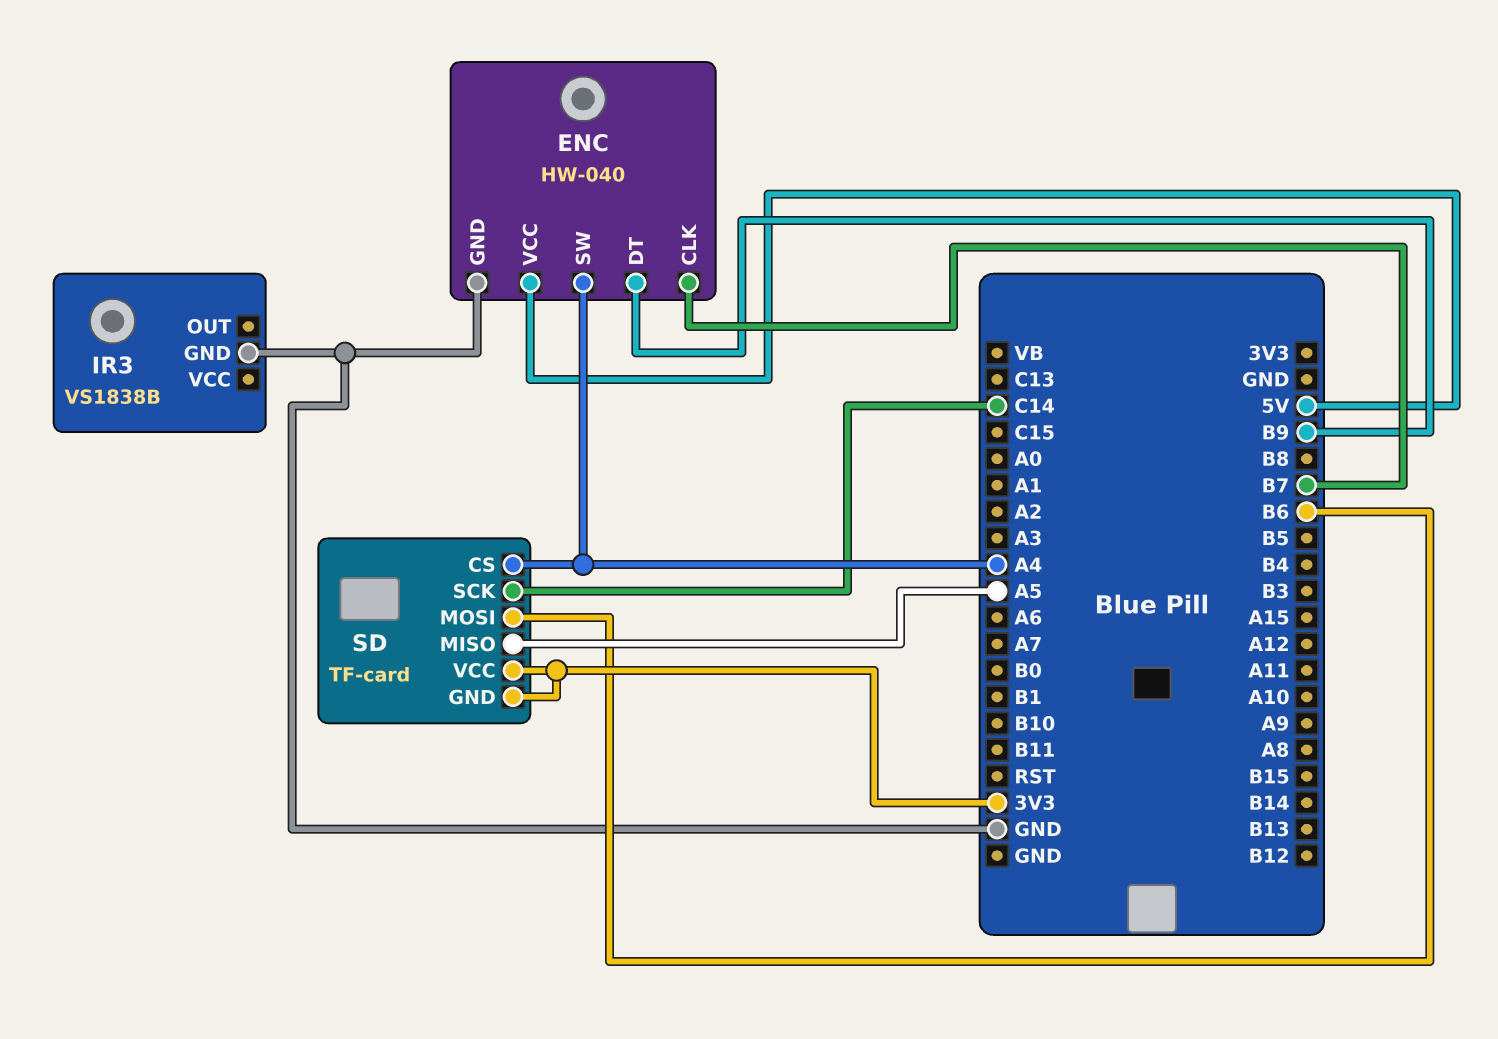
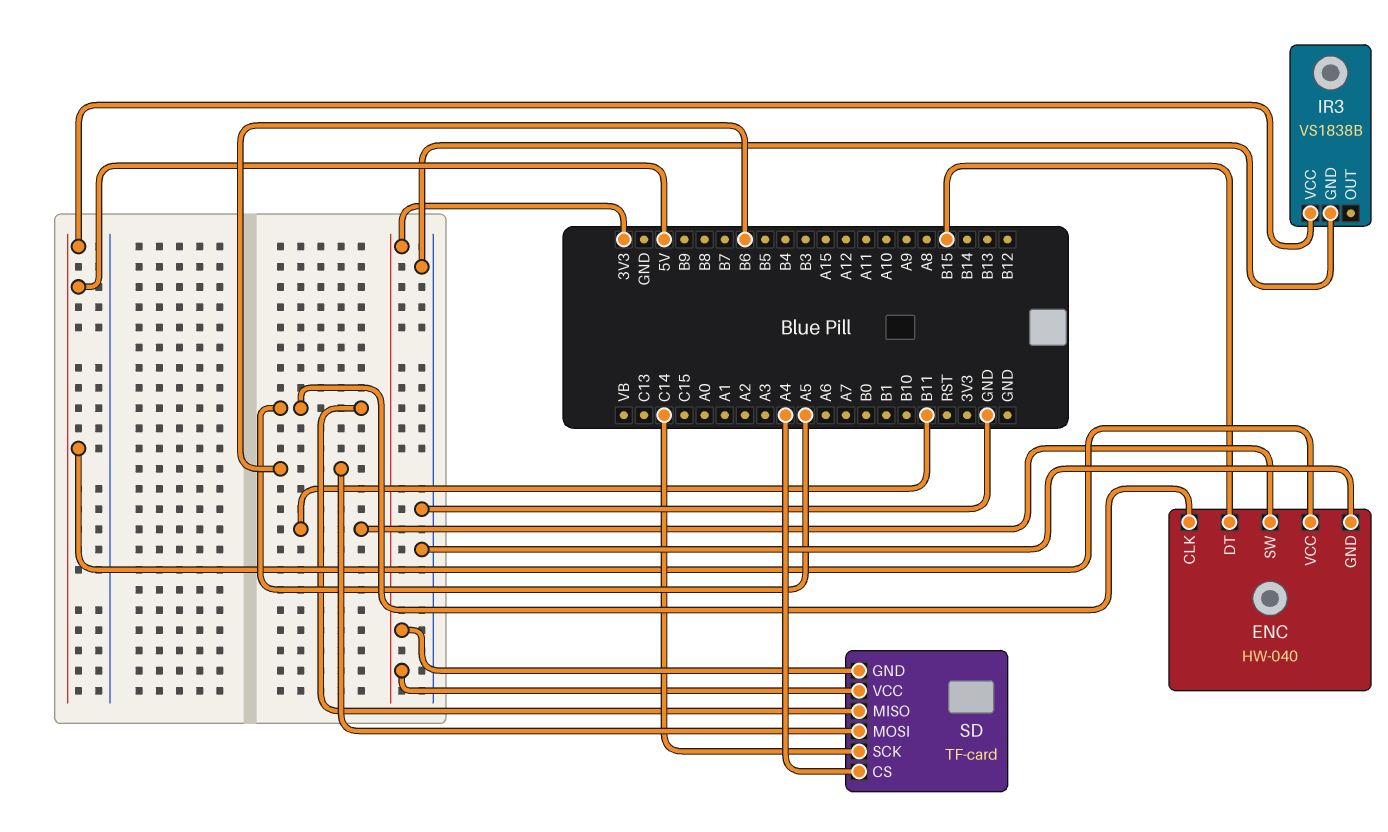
ENC pin CLK: B7 -> A5
ENC pin DT: B9 -> B15
ENC pin SW: A4 -> B11
IR3 pin VCC: none -> 5V

